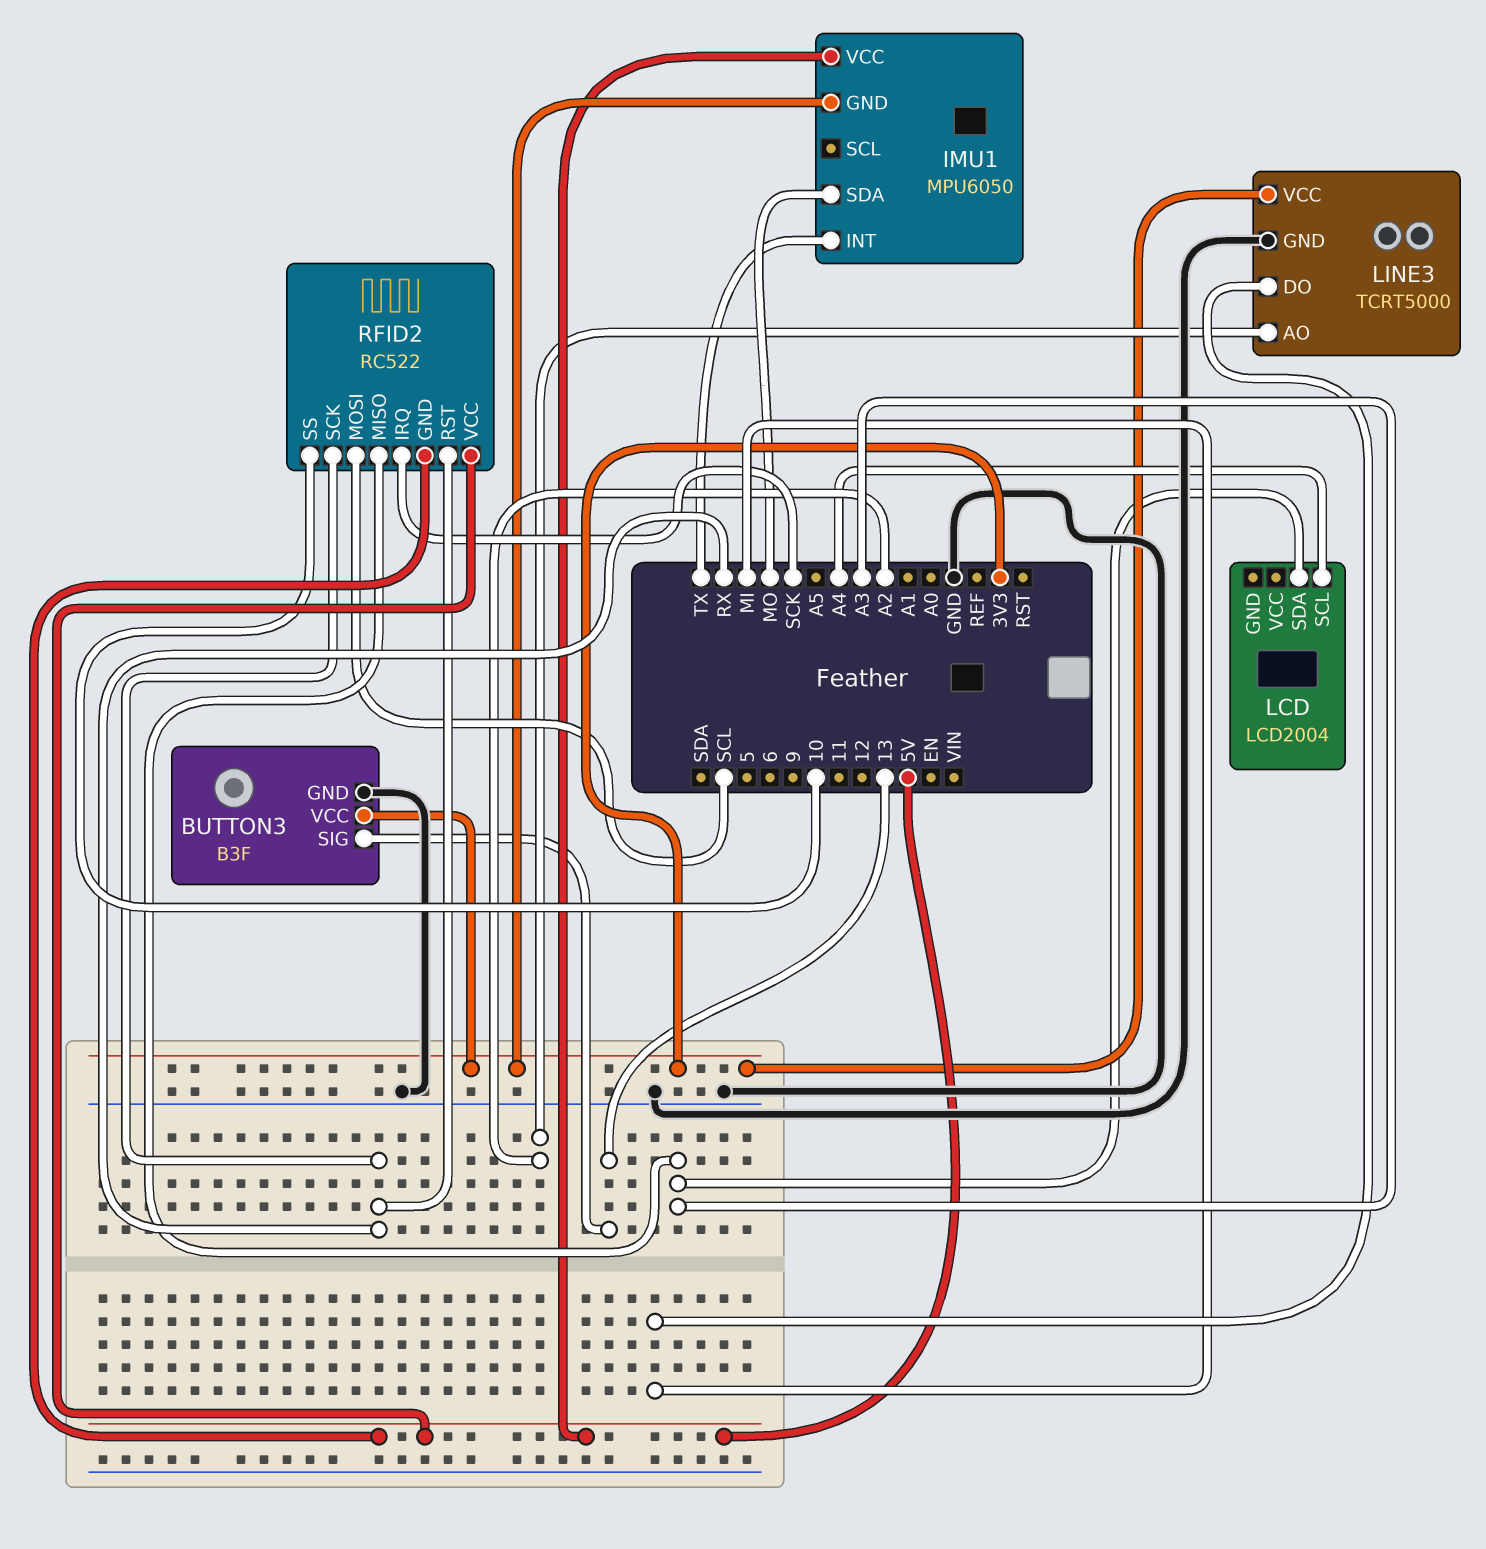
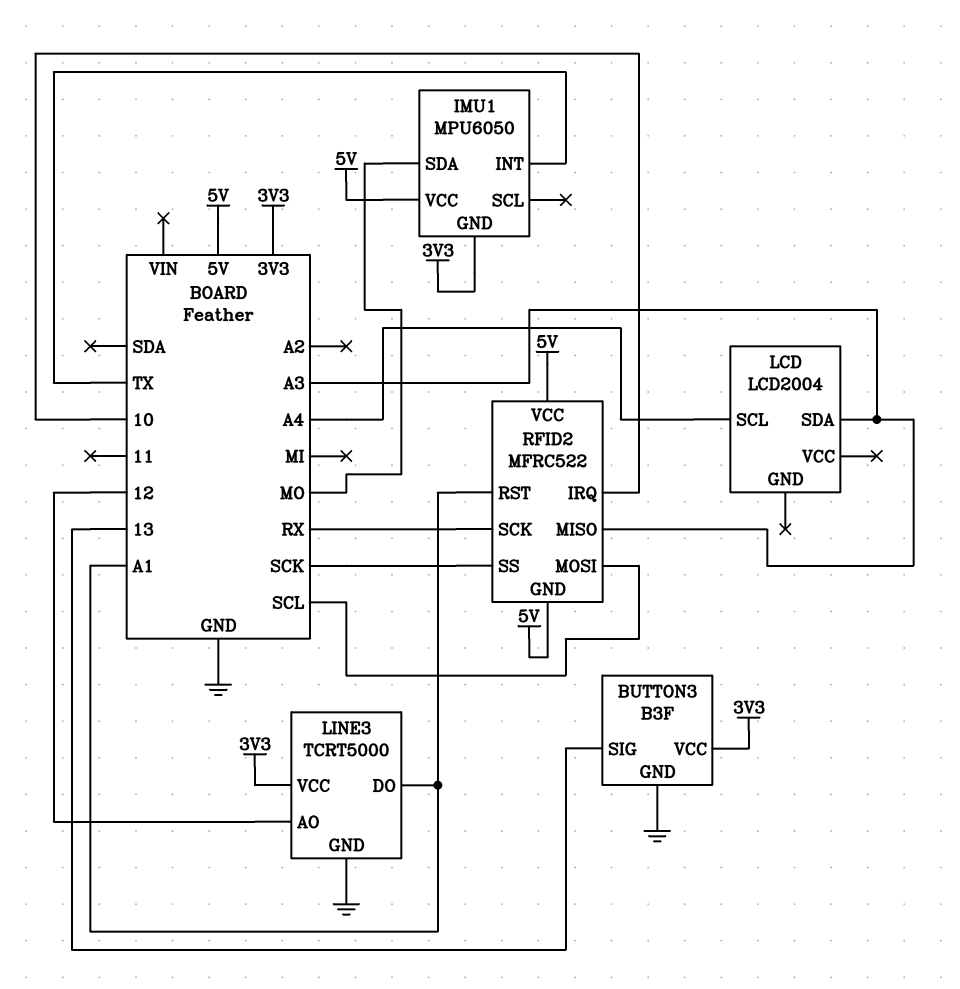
LINE3 pin AO: A2 -> 12
LINE3 pin DO: MI -> A1
RFID2: RC522 -> MFRC522
RFID2 pin IRQ: SCK -> 10
RFID2 pin RST: RX -> A1
RFID2 pin SS: 10 -> SCK

